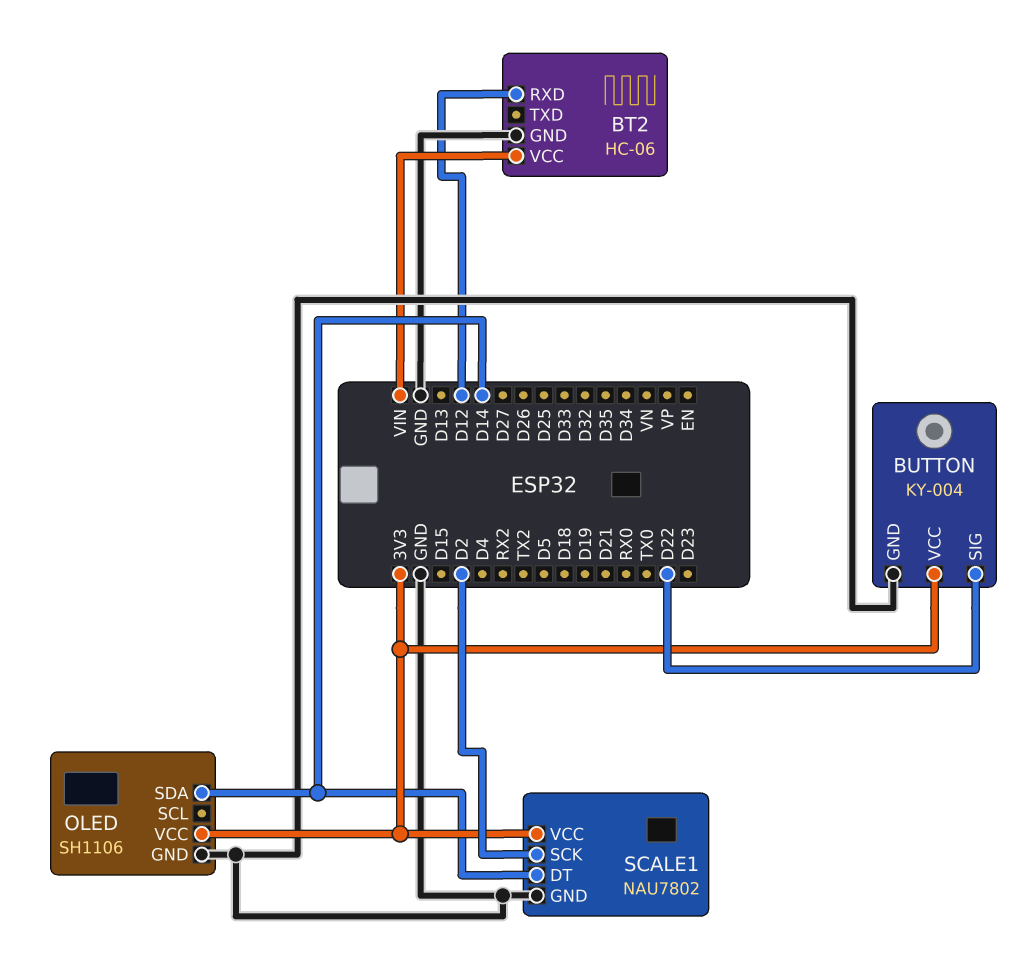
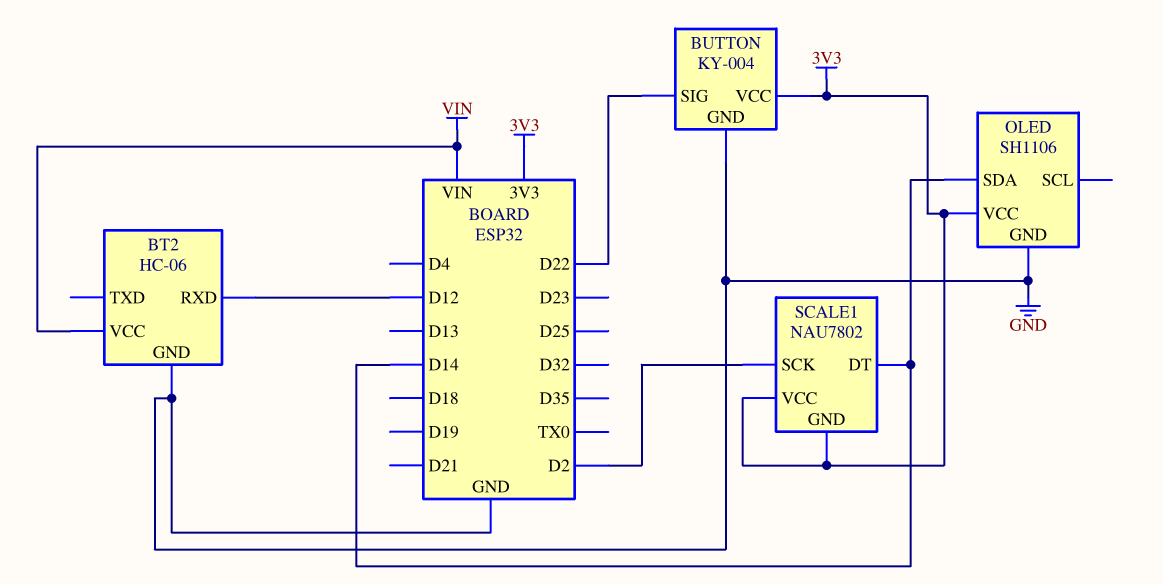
SCALE1 pin GND: GND -> 3V3

